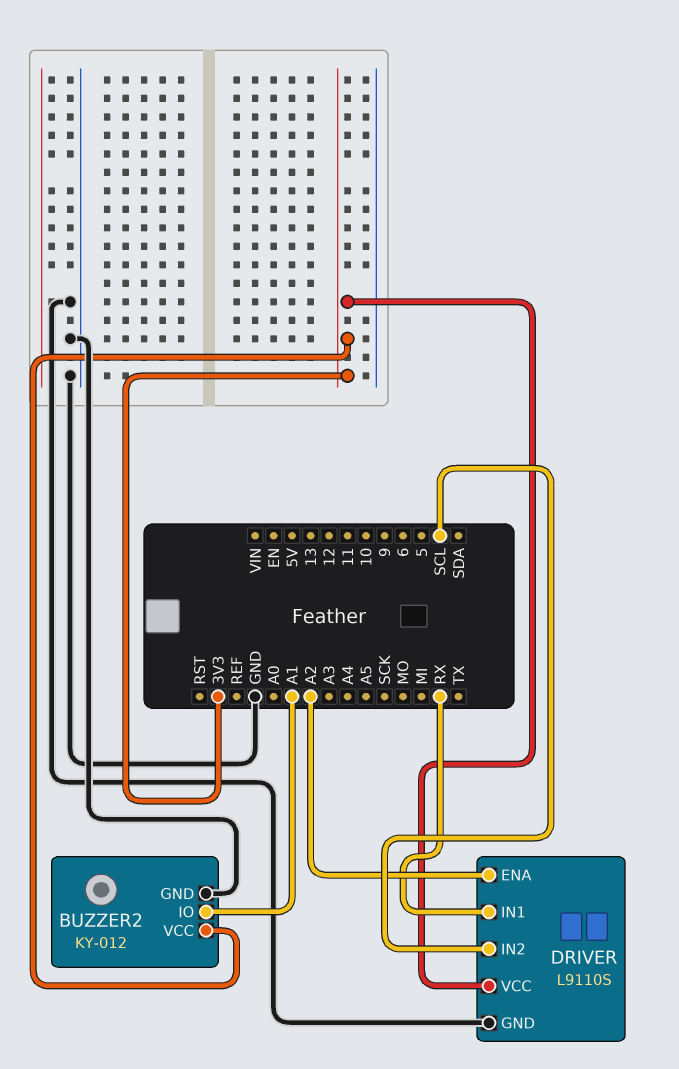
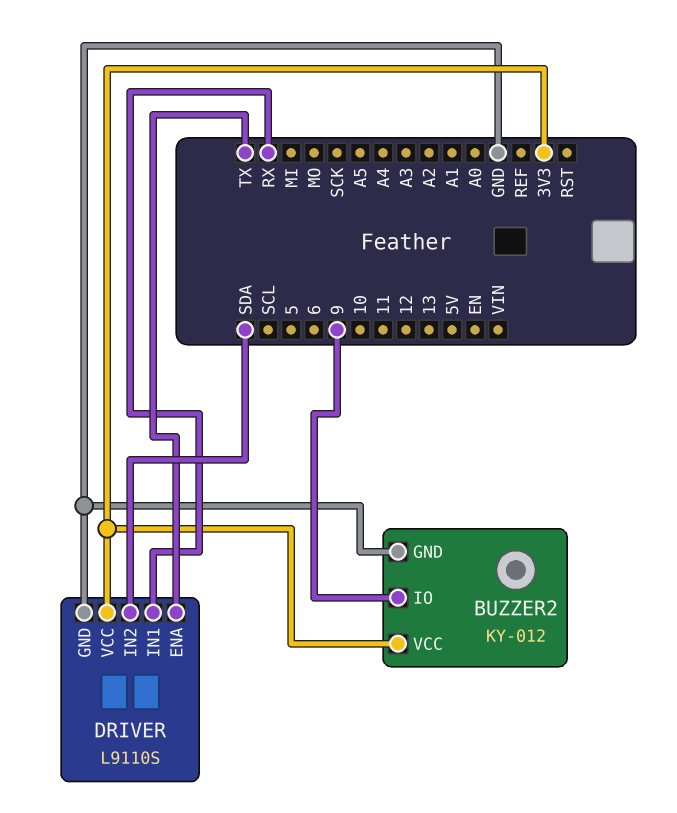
BUZZER2 pin IO: A1 -> 9
DRIVER pin ENA: A2 -> TX
DRIVER pin IN2: SCL -> SDA

